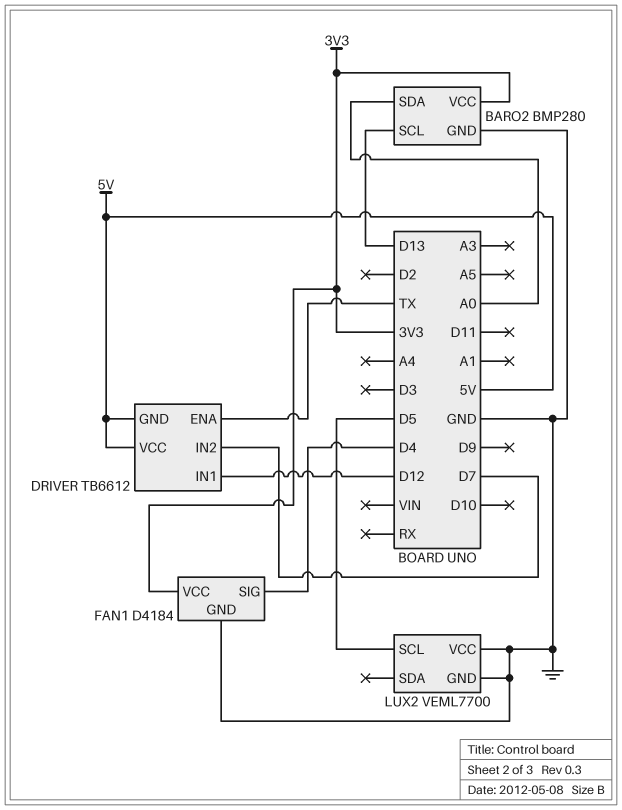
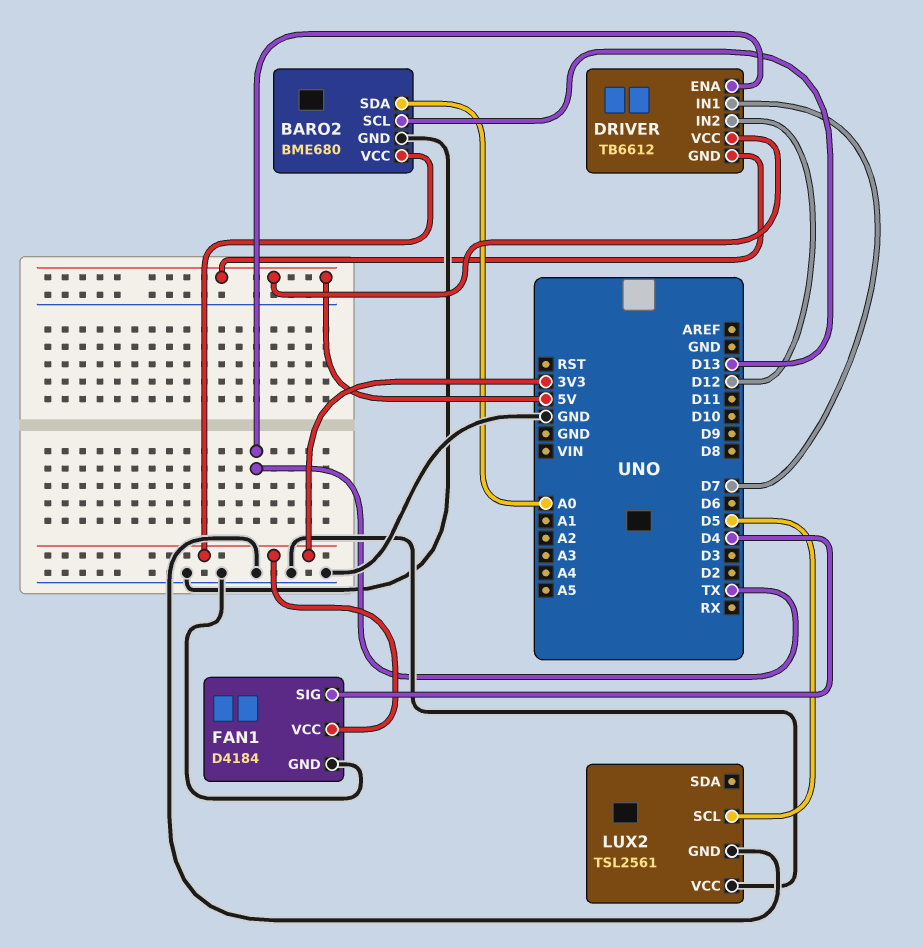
BARO2: BMP280 -> BME680
DRIVER pin IN1: D12 -> D7
DRIVER pin IN2: D7 -> D12
LUX2: VEML7700 -> TSL2561

